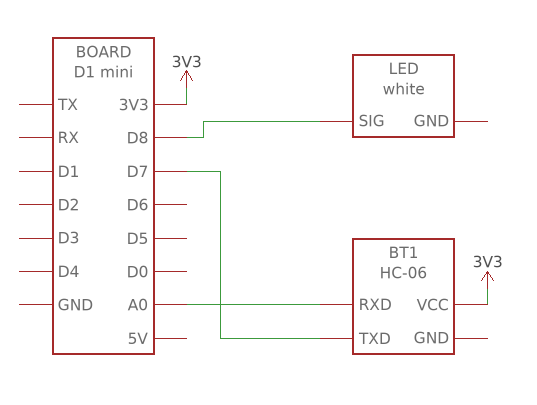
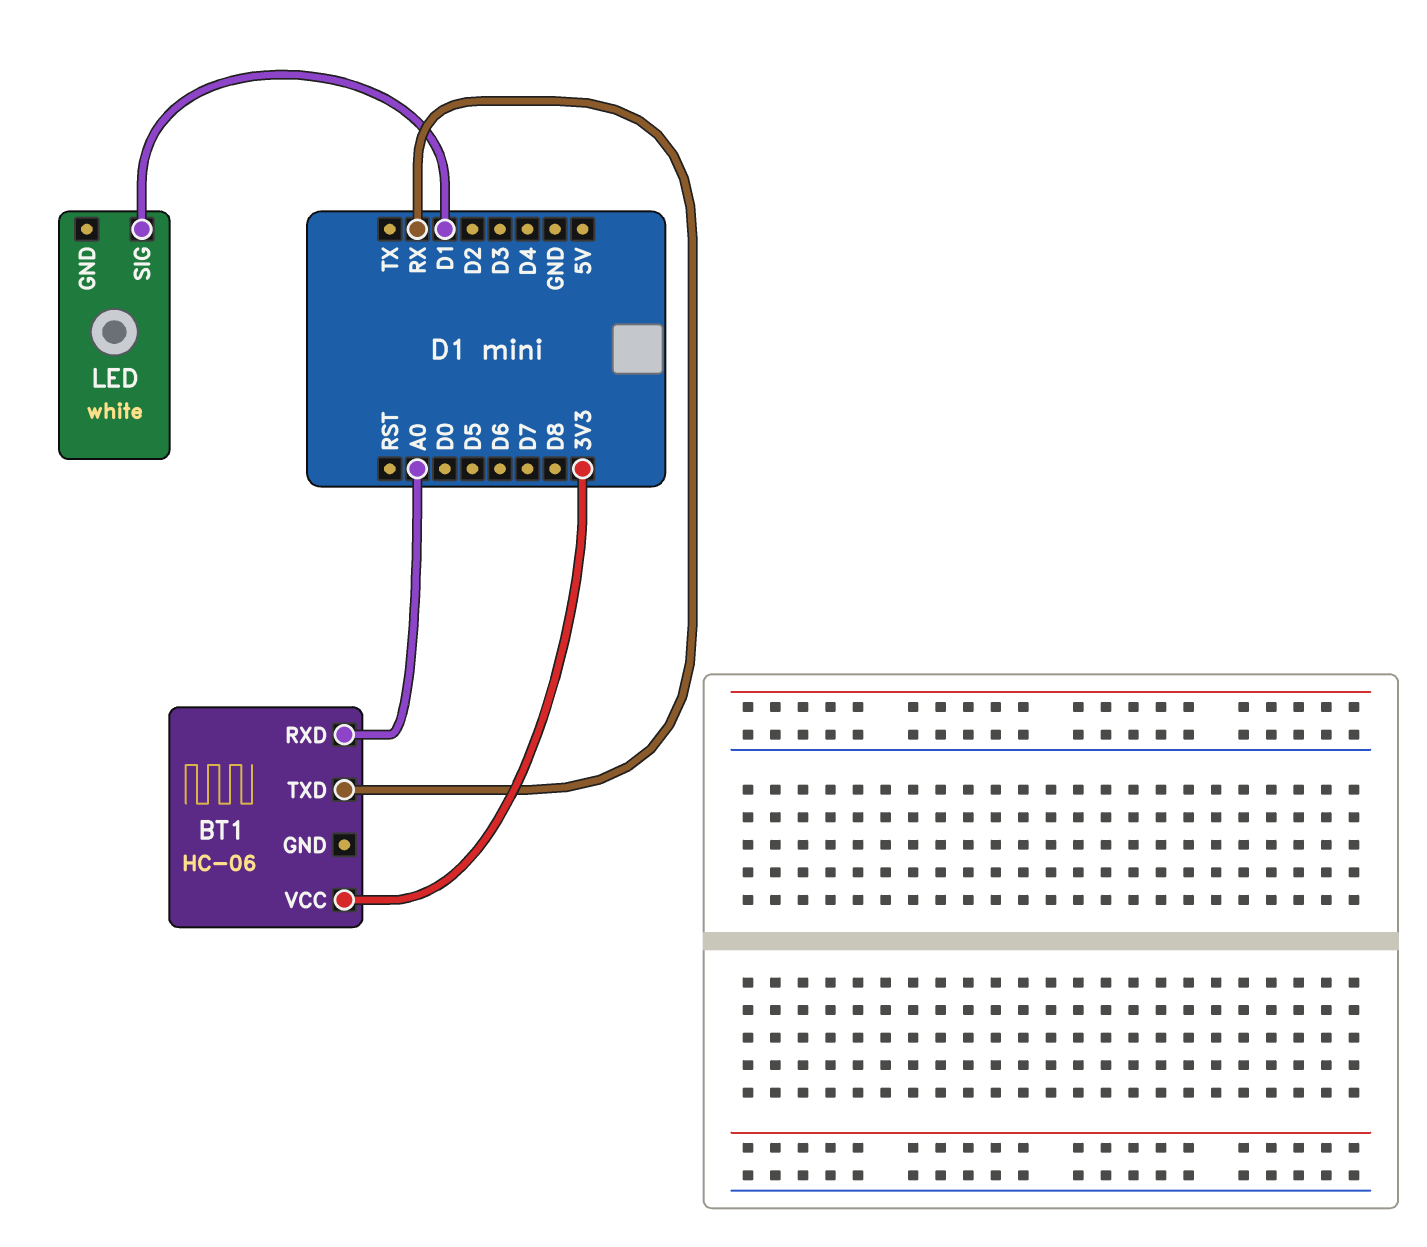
BT1 pin TXD: D7 -> RX
LED pin SIG: D8 -> D1

